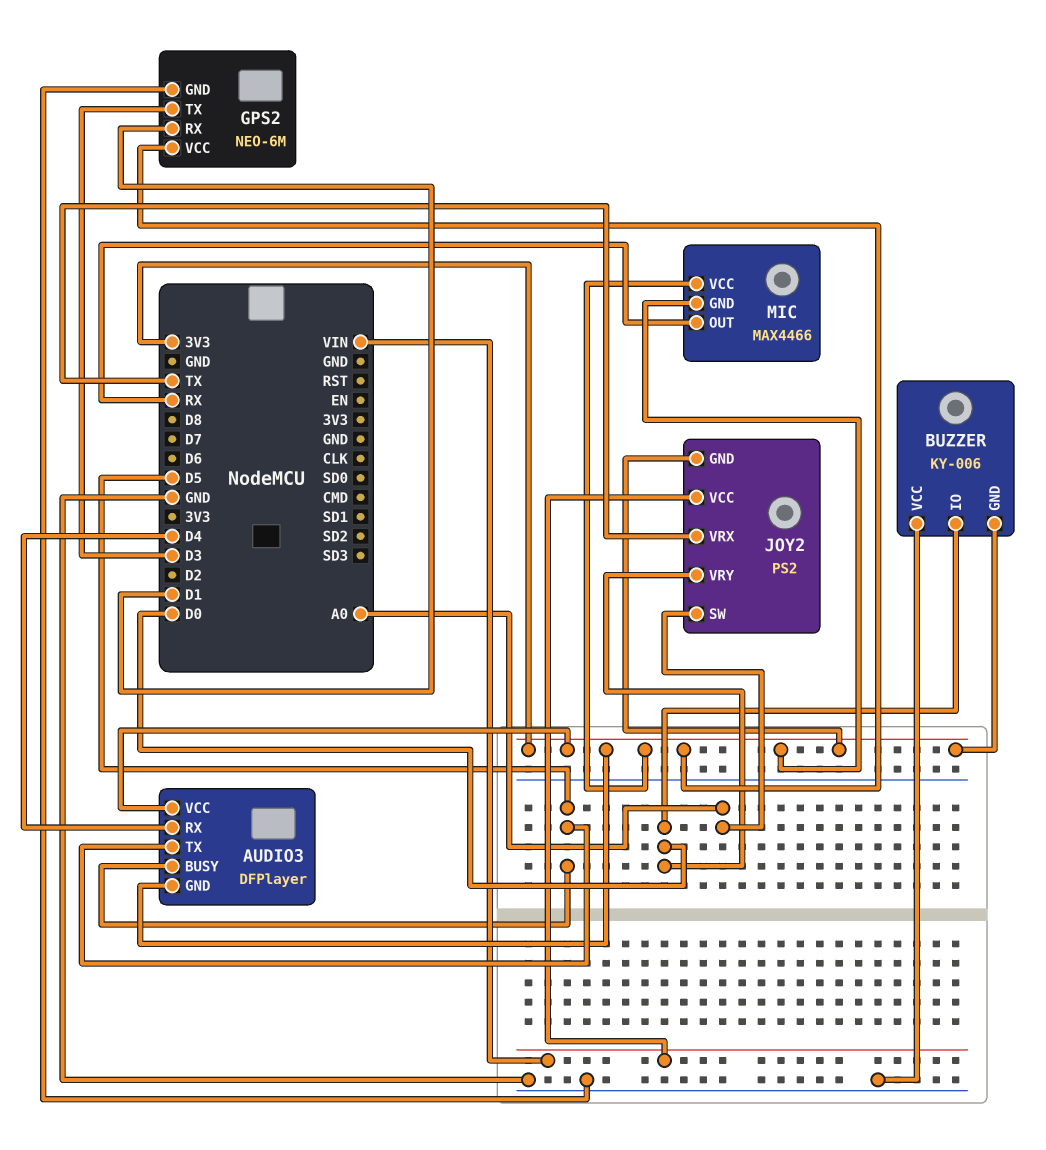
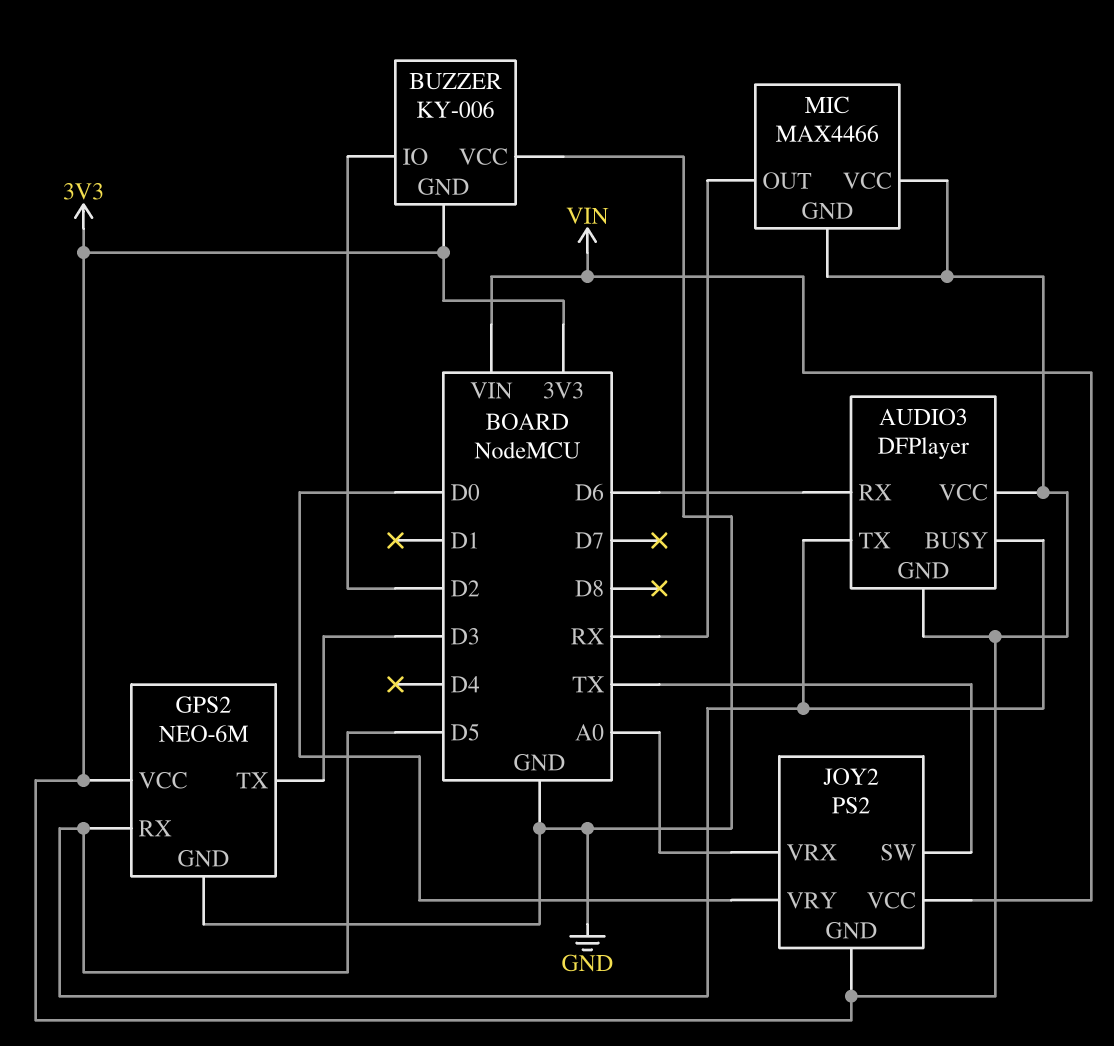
AUDIO3 pin RX: D4 -> D6
BUZZER pin IO: D0 -> D2
GPS2 pin RX: D1 -> D5
JOY2 pin SW: A0 -> TX
JOY2 pin VRX: TX -> A0

